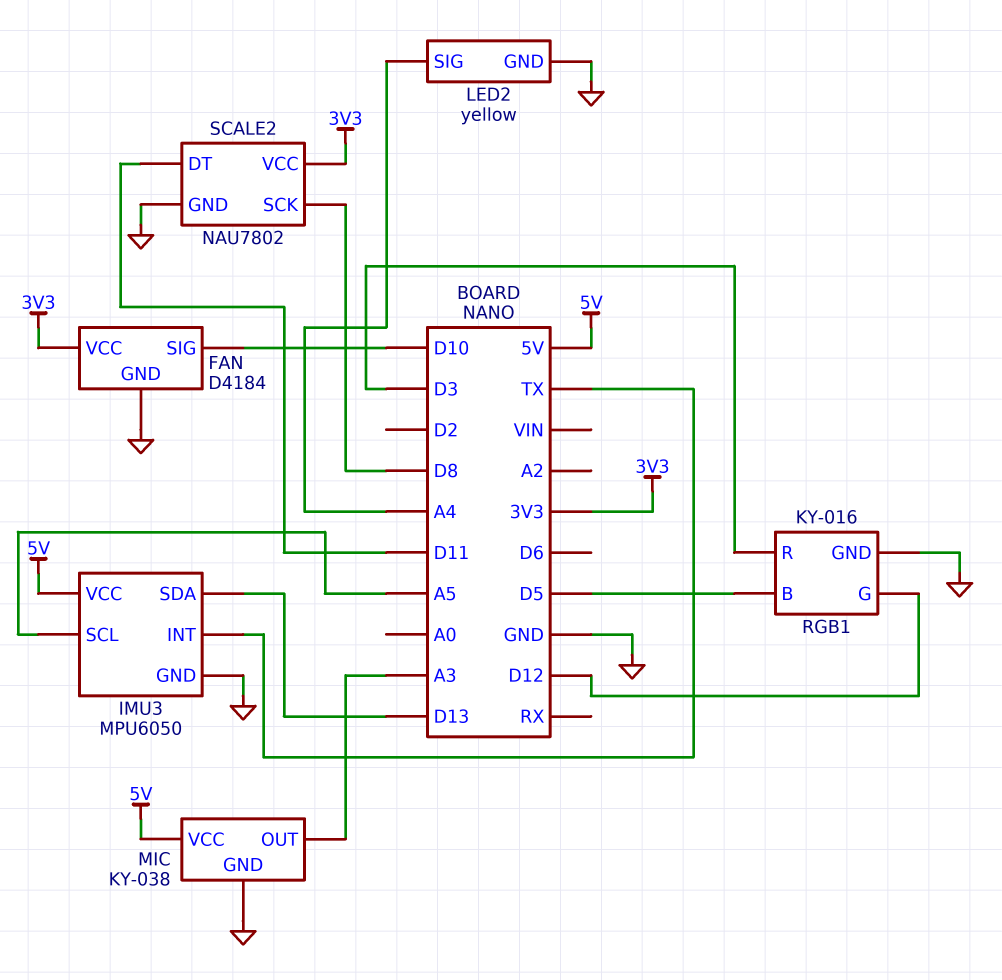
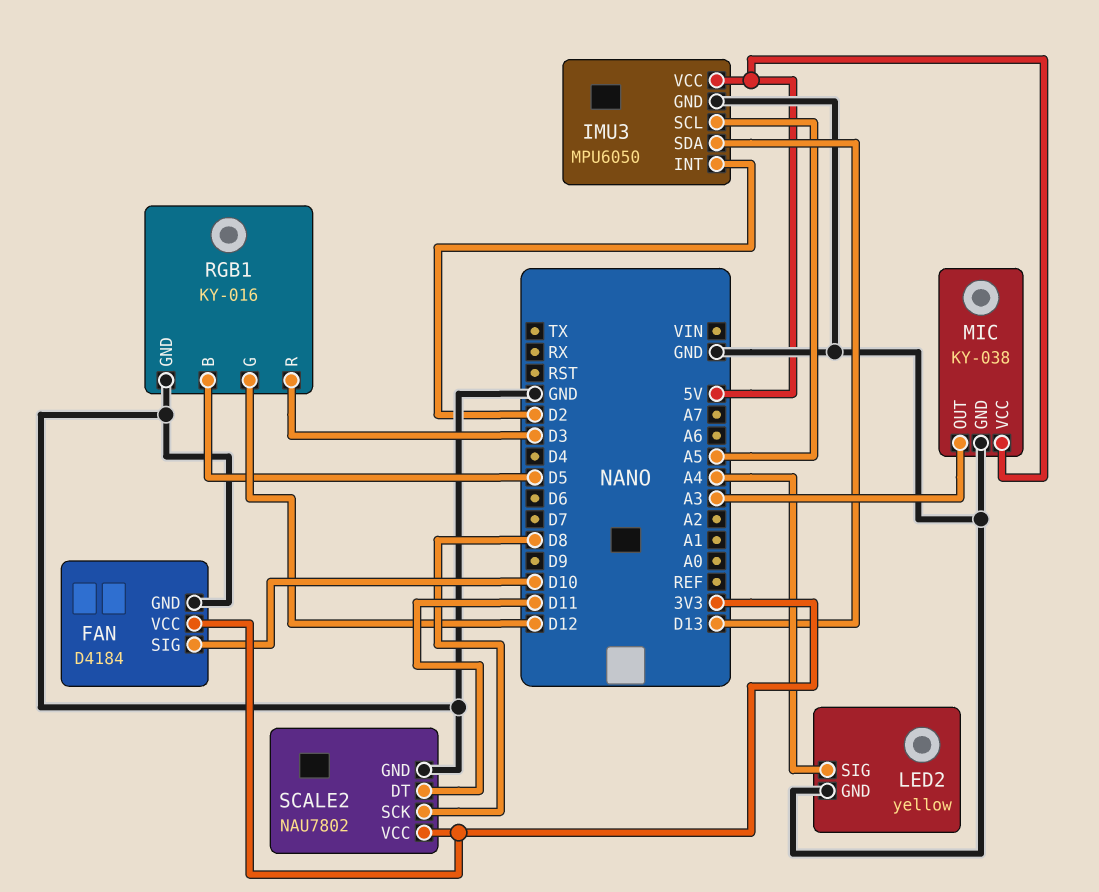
IMU3 pin INT: TX -> D2

